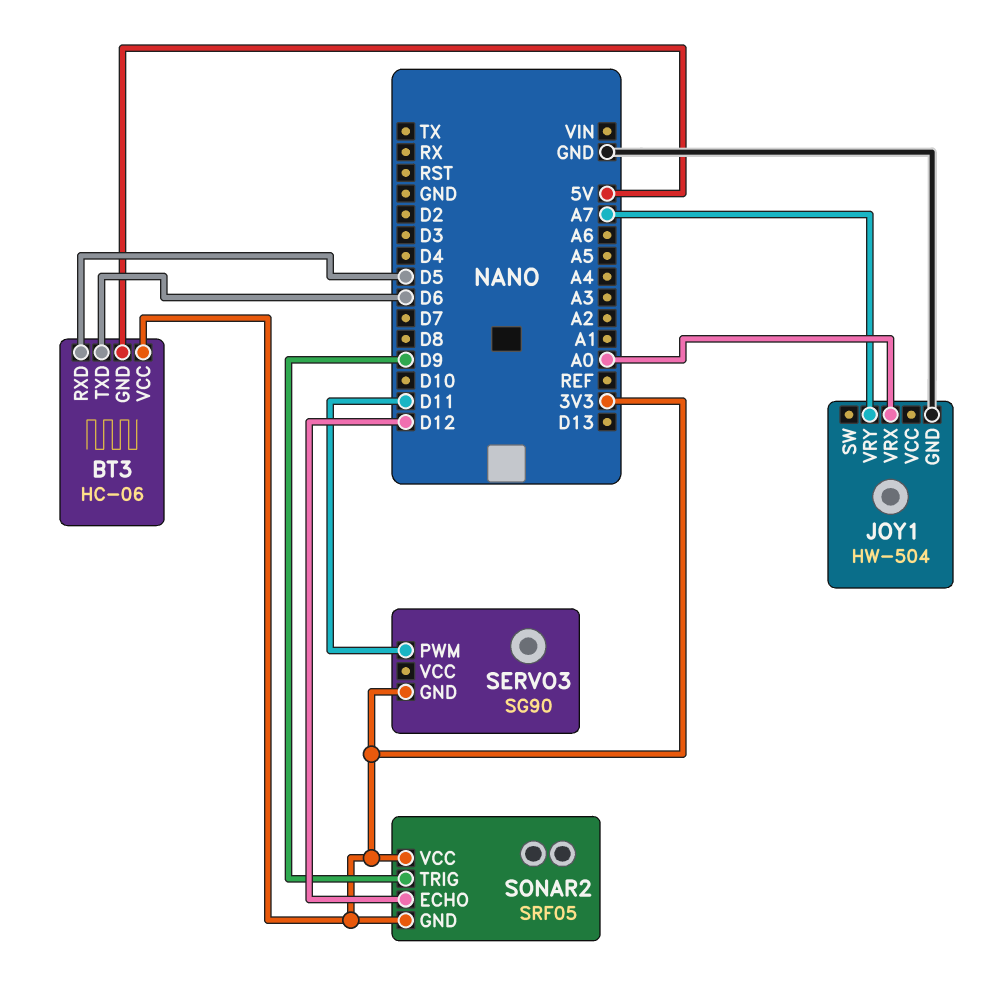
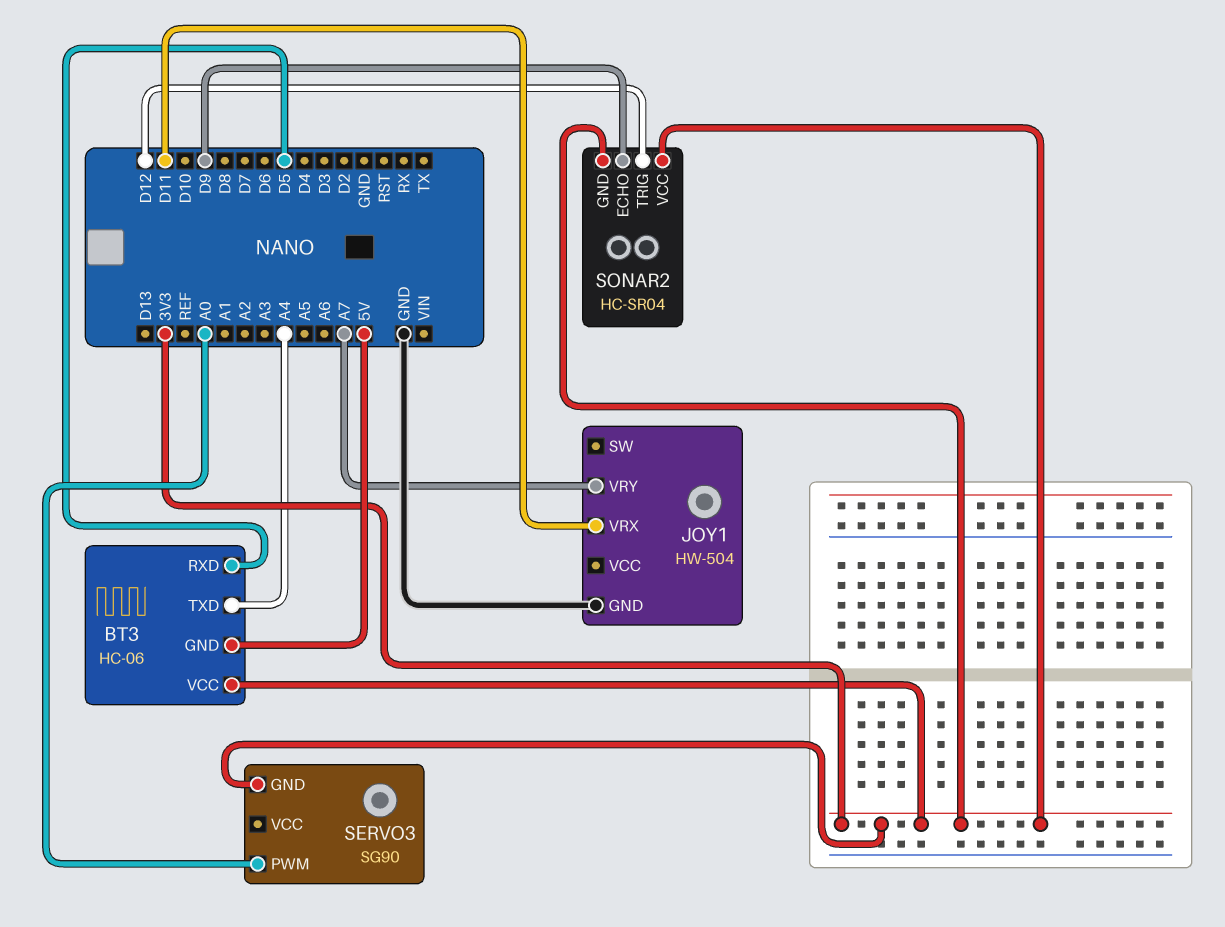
BT3 pin TXD: D6 -> A4
JOY1 pin VRX: A0 -> D11
SERVO3 pin PWM: D11 -> A0
SONAR2: SRF05 -> HC-SR04
SONAR2 pin ECHO: D12 -> D9
SONAR2 pin TRIG: D9 -> D12

